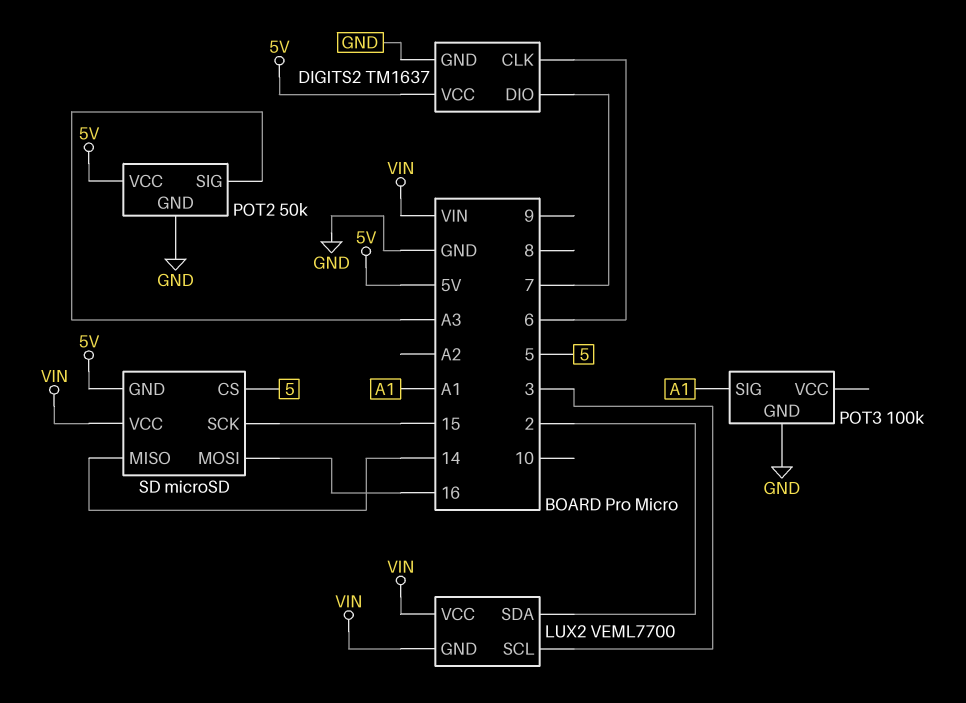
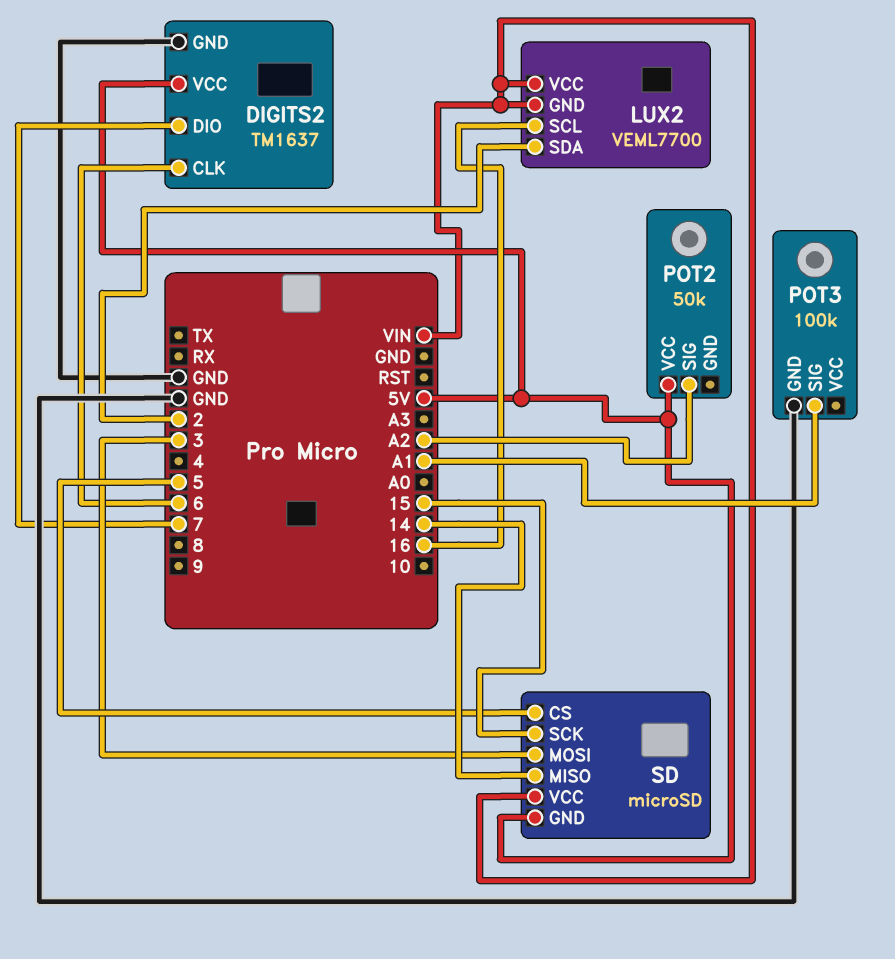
LUX2 pin SCL: 3 -> 16
POT2 pin GND: GND -> none
POT2 pin SIG: A3 -> A2
SD pin MOSI: 16 -> 3

